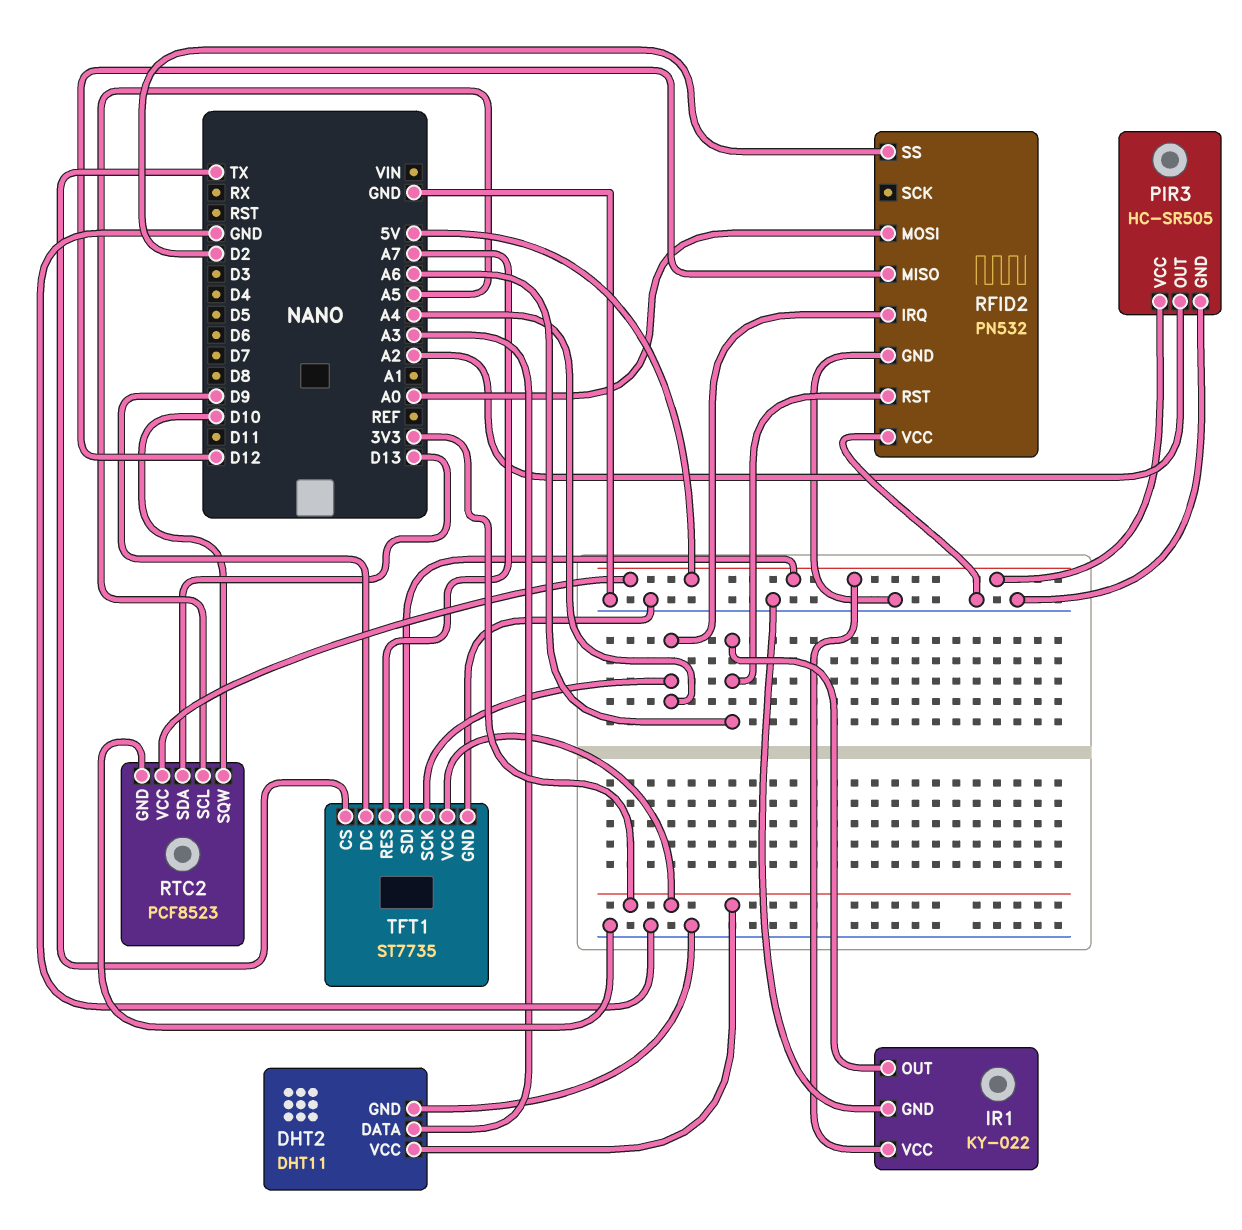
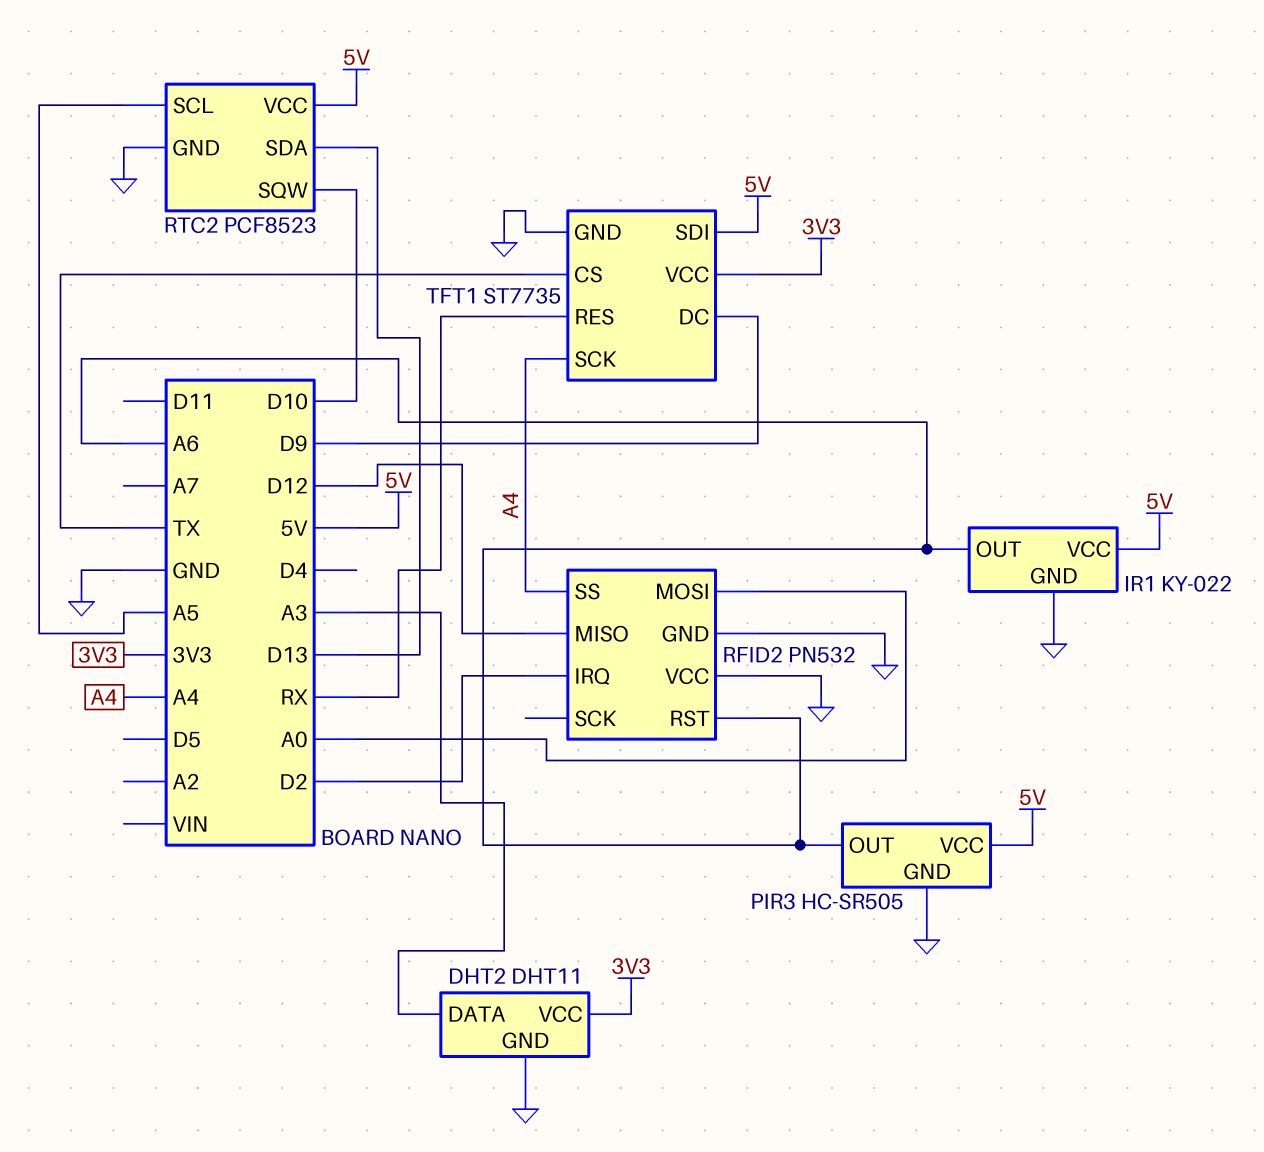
PIR3 pin OUT: A2 -> A6
RFID2 pin IRQ: A4 -> D2
RFID2 pin SS: D2 -> A4
TFT1 pin RES: A7 -> RX

